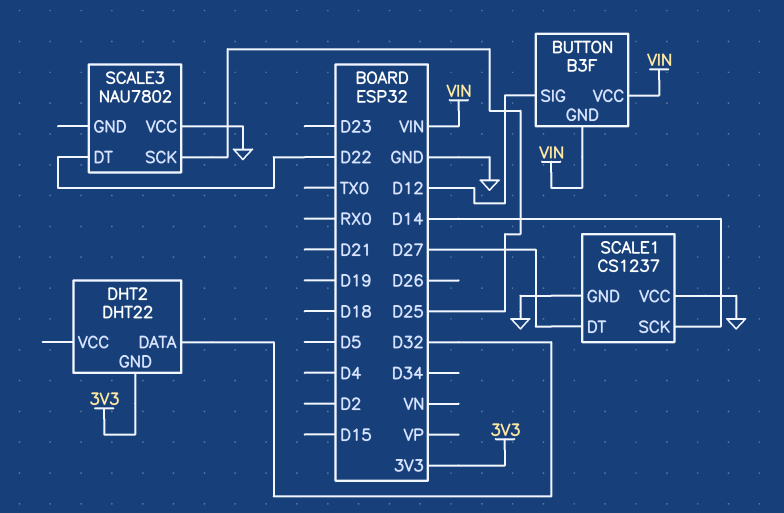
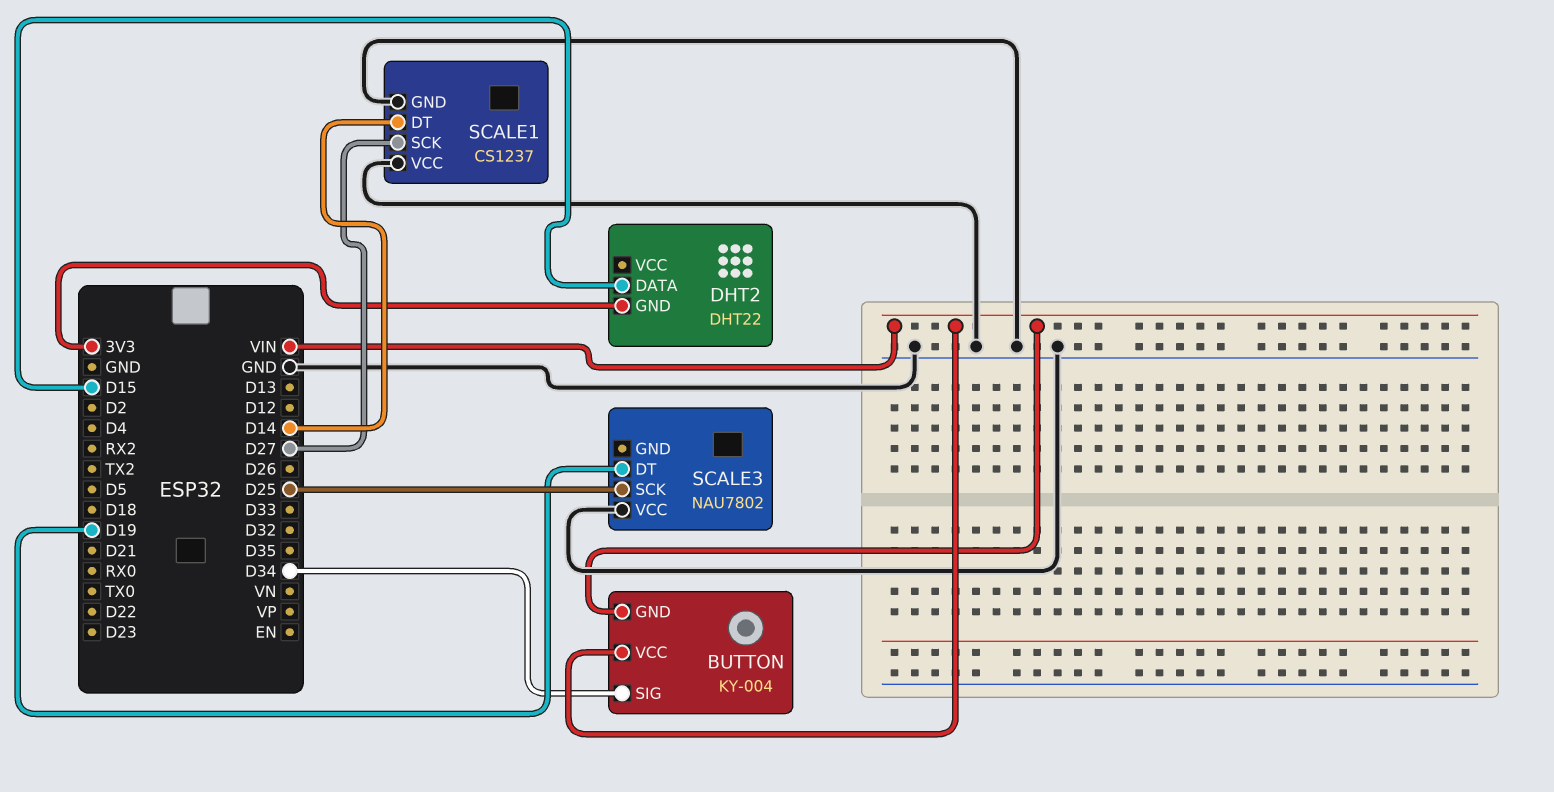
BUTTON: B3F -> KY-004
BUTTON pin SIG: D12 -> D34
DHT2 pin DATA: D32 -> D15
SCALE1 pin DT: D27 -> D14
SCALE1 pin SCK: D14 -> D27
SCALE3 pin DT: D22 -> D19

